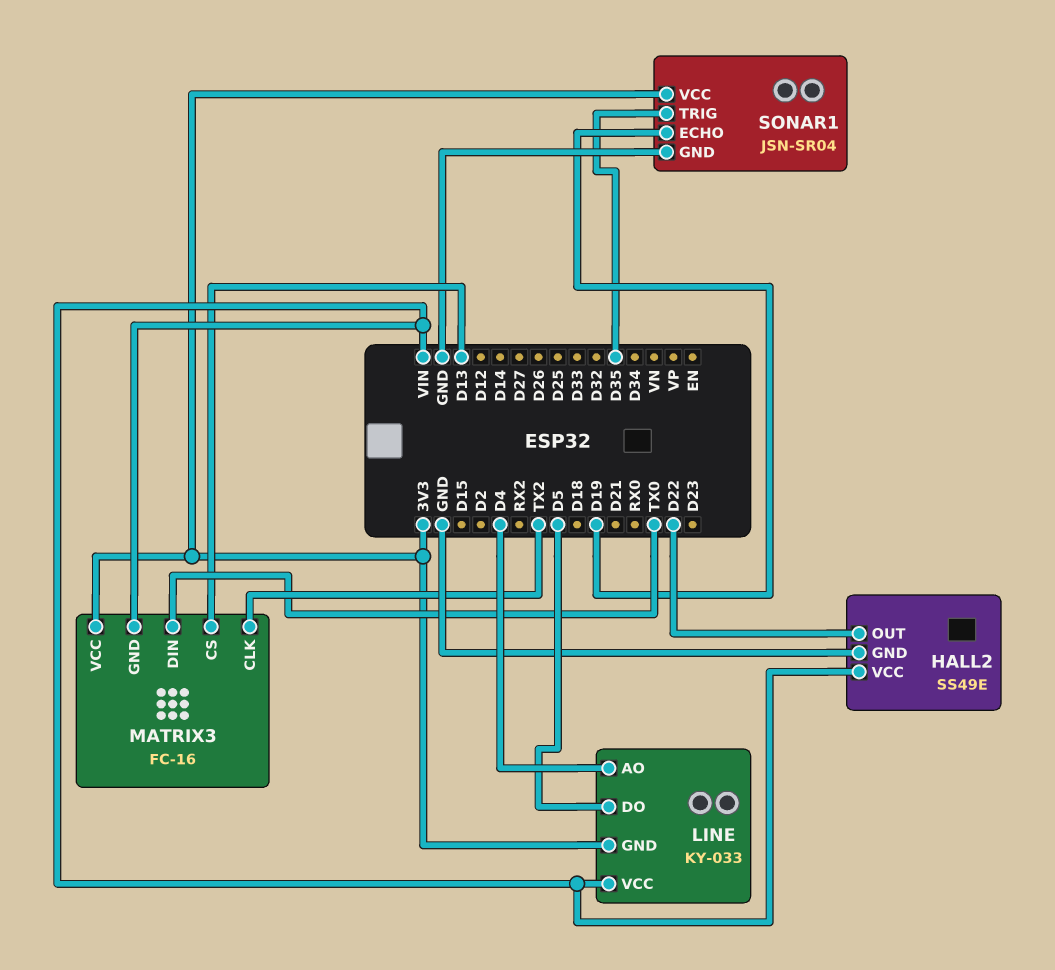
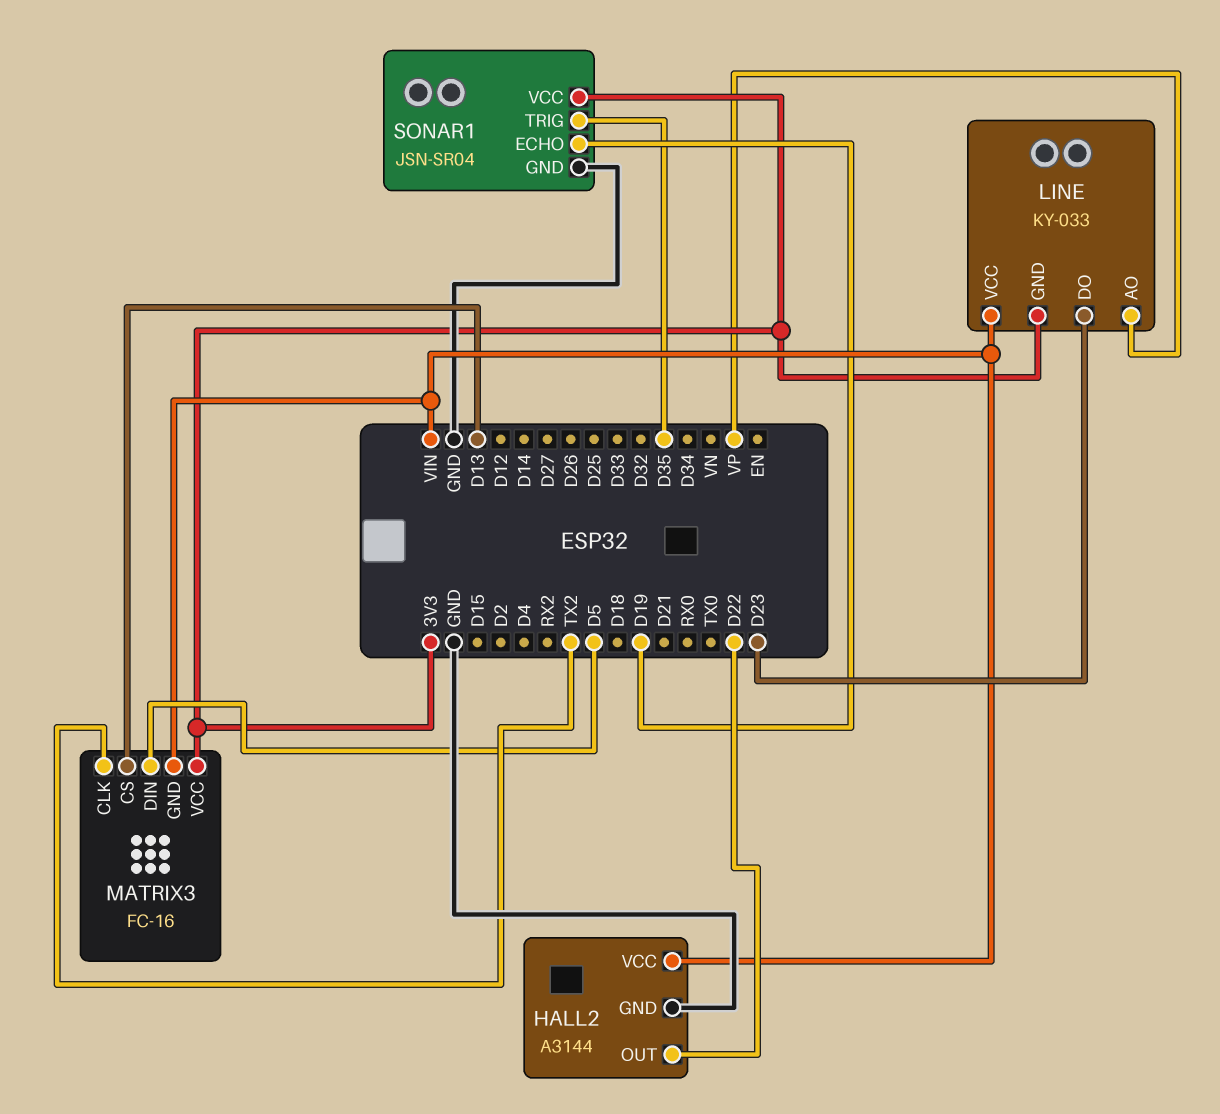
HALL2: SS49E -> A3144
LINE pin AO: D4 -> VP
LINE pin DO: D5 -> D23
MATRIX3 pin DIN: TX0 -> D5

